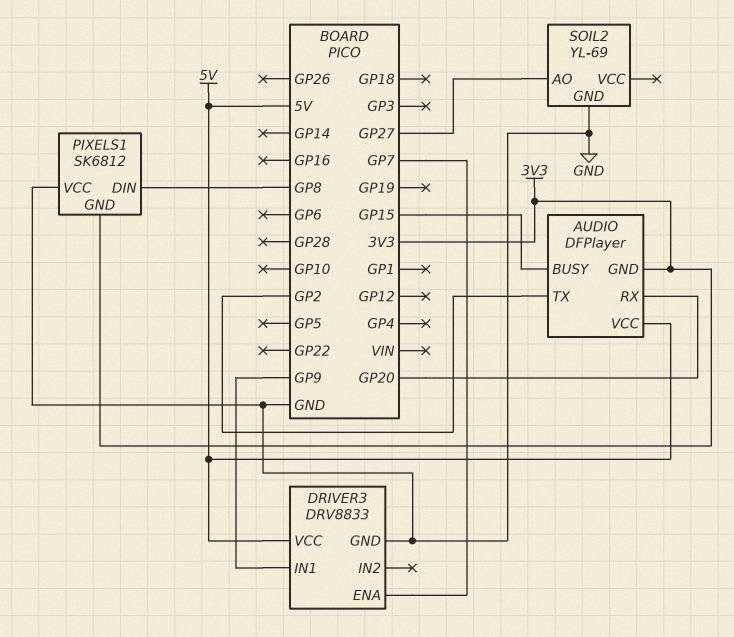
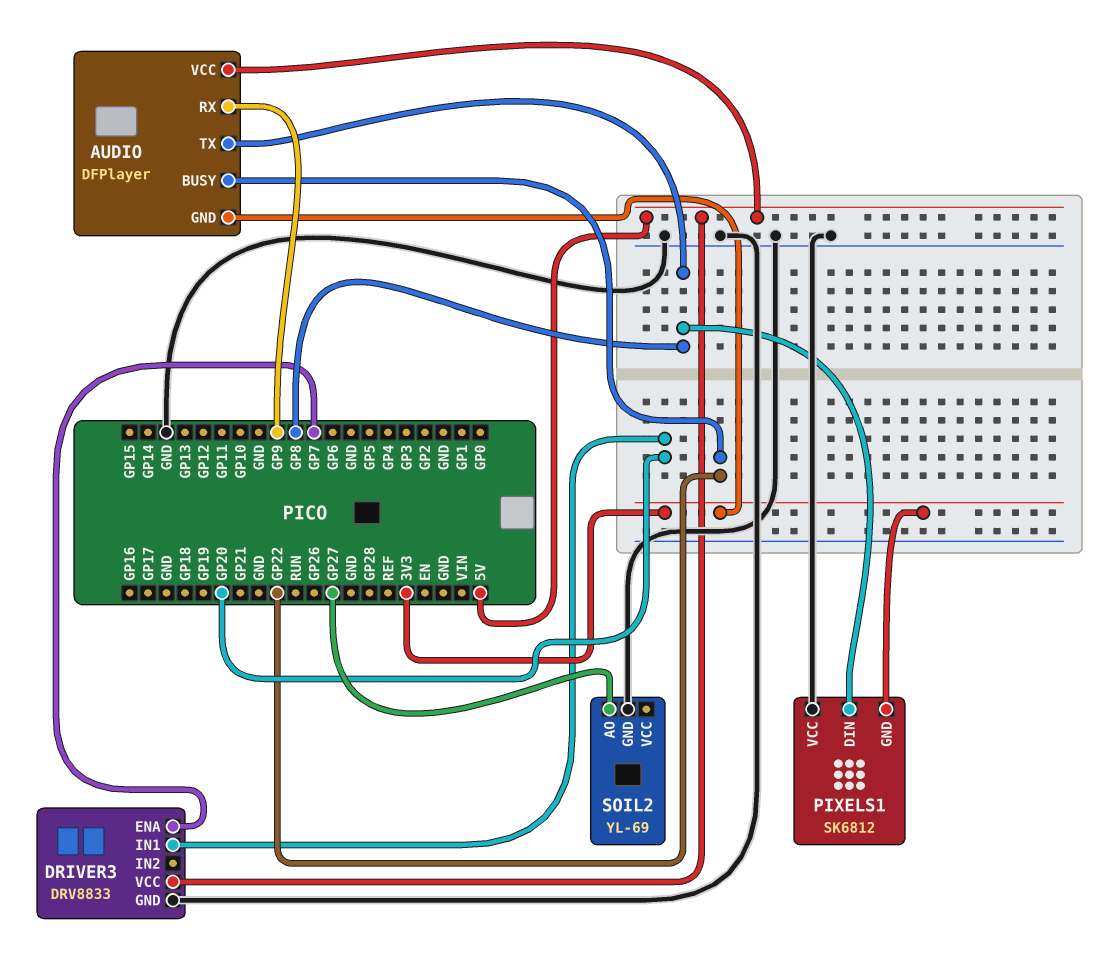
AUDIO pin BUSY: GP15 -> GP22
AUDIO pin RX: GP20 -> GP9
AUDIO pin TX: GP2 -> GP8
DRIVER3 pin IN1: GP9 -> GP20

